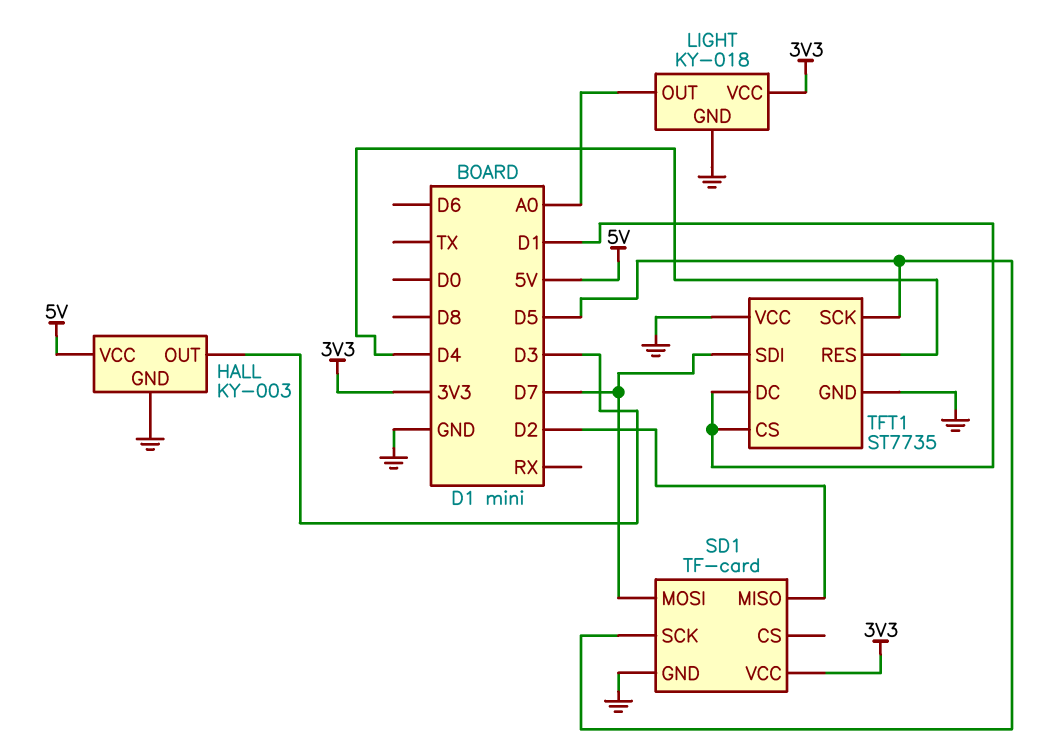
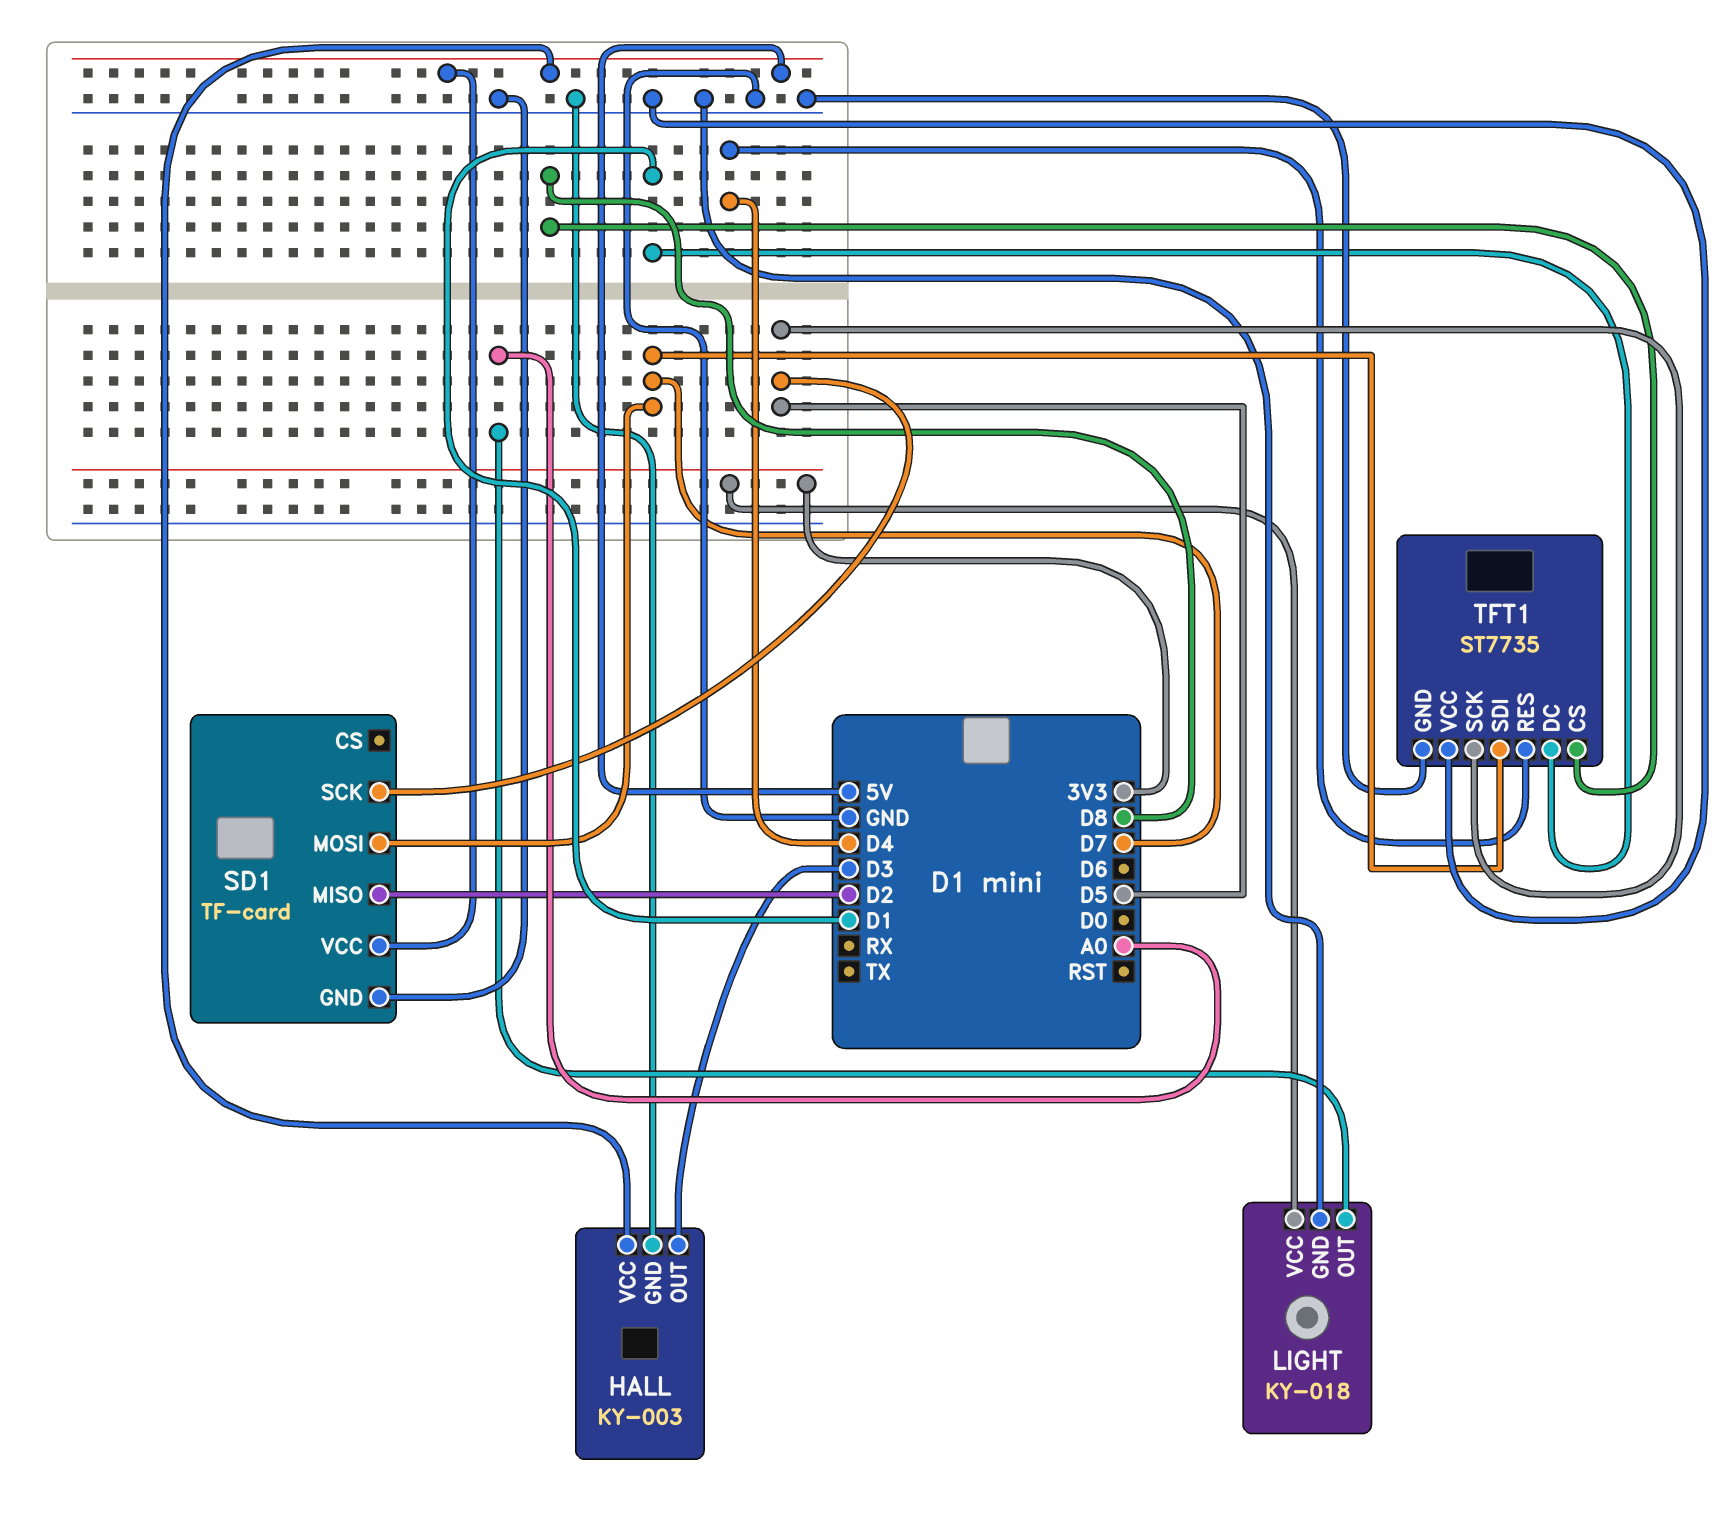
SD1 pin VCC: 3V3 -> 5V
TFT1 pin CS: D1 -> D8

